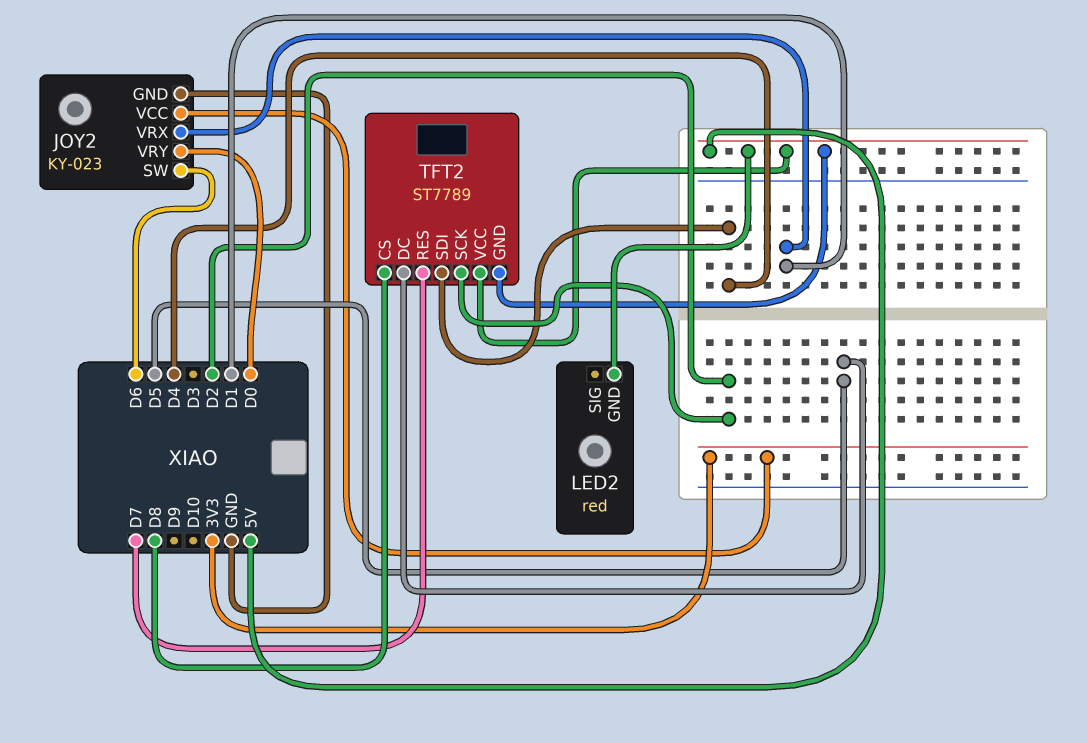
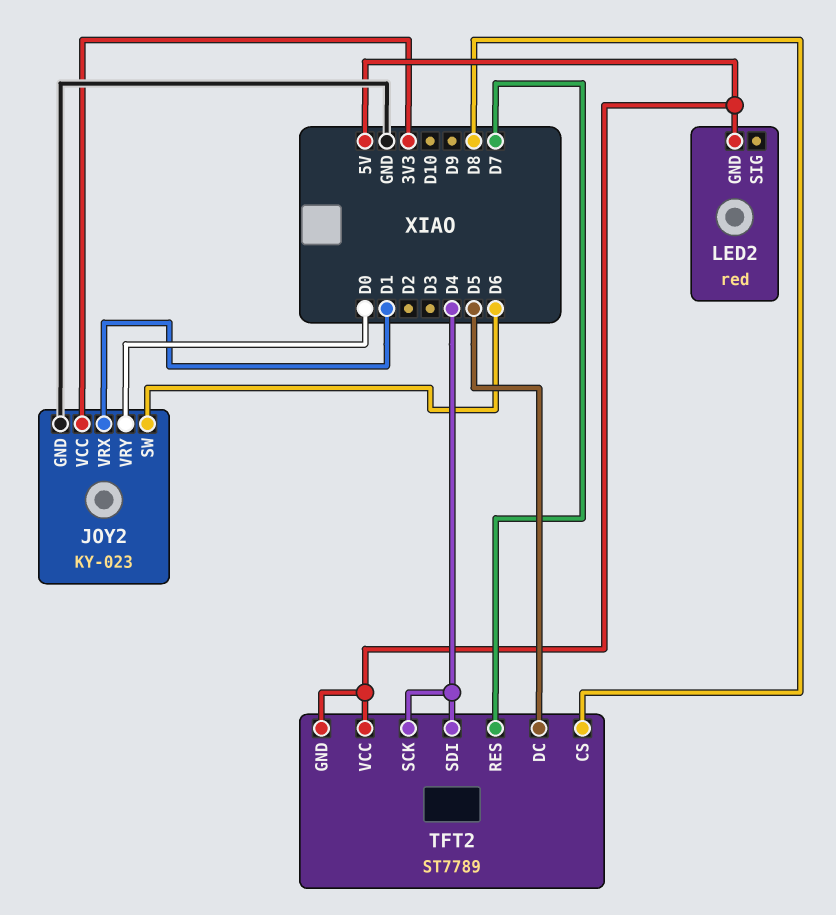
TFT2 pin SCK: D2 -> D4

